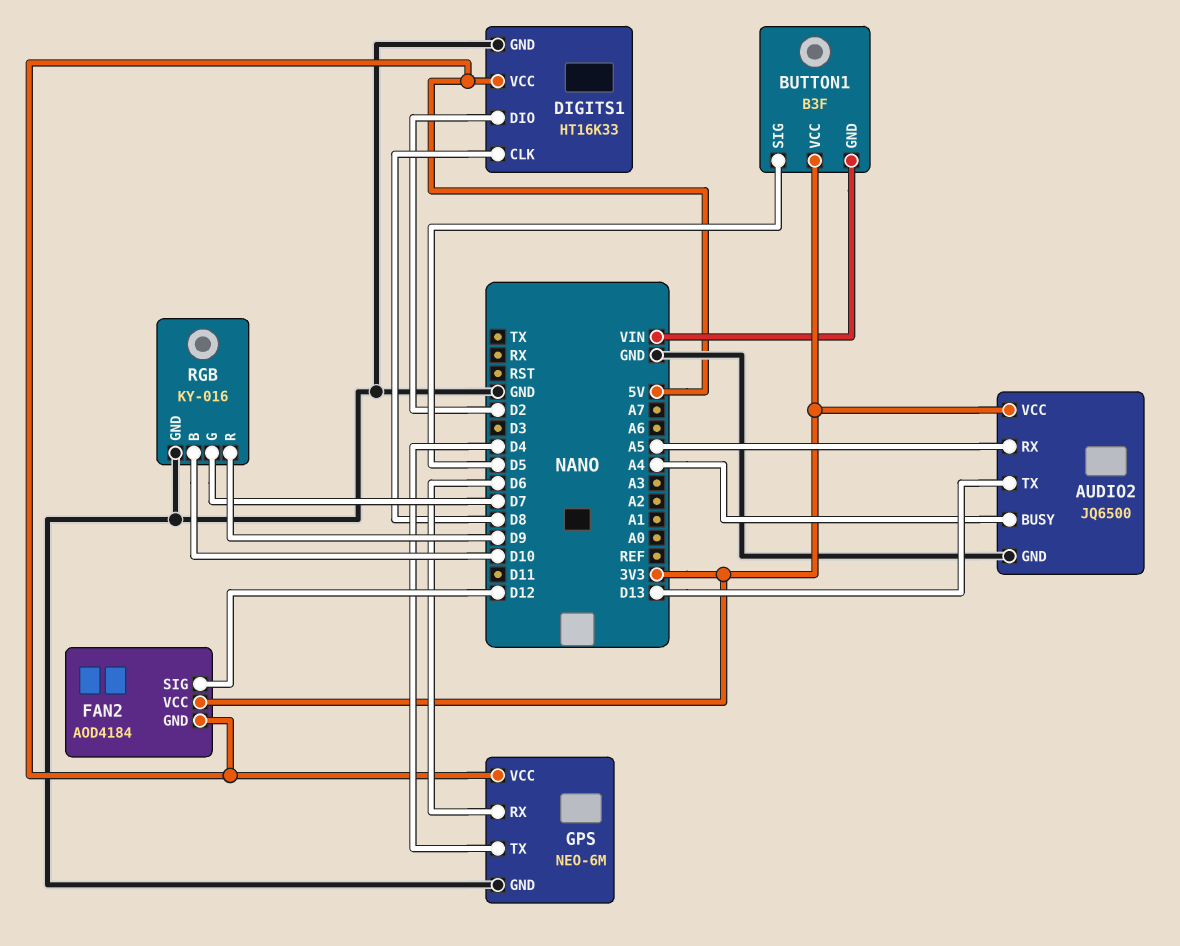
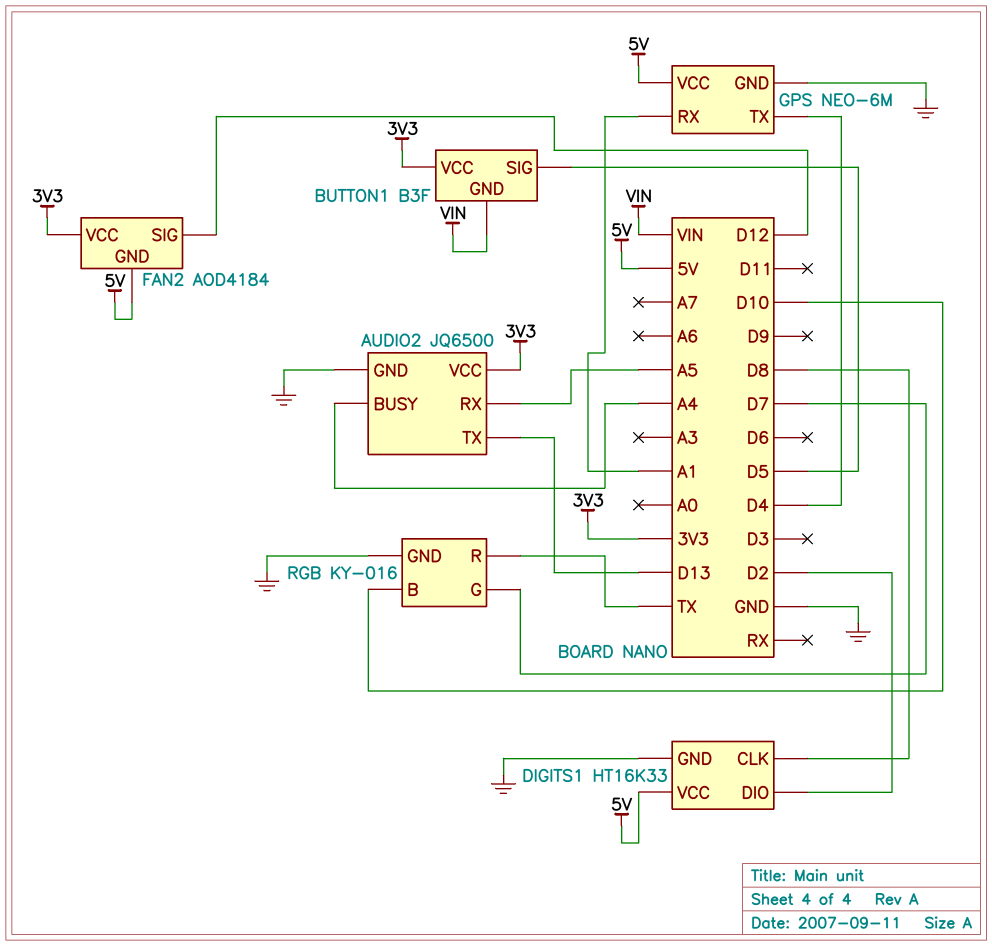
GPS pin RX: D6 -> A1
RGB pin R: D9 -> TX

